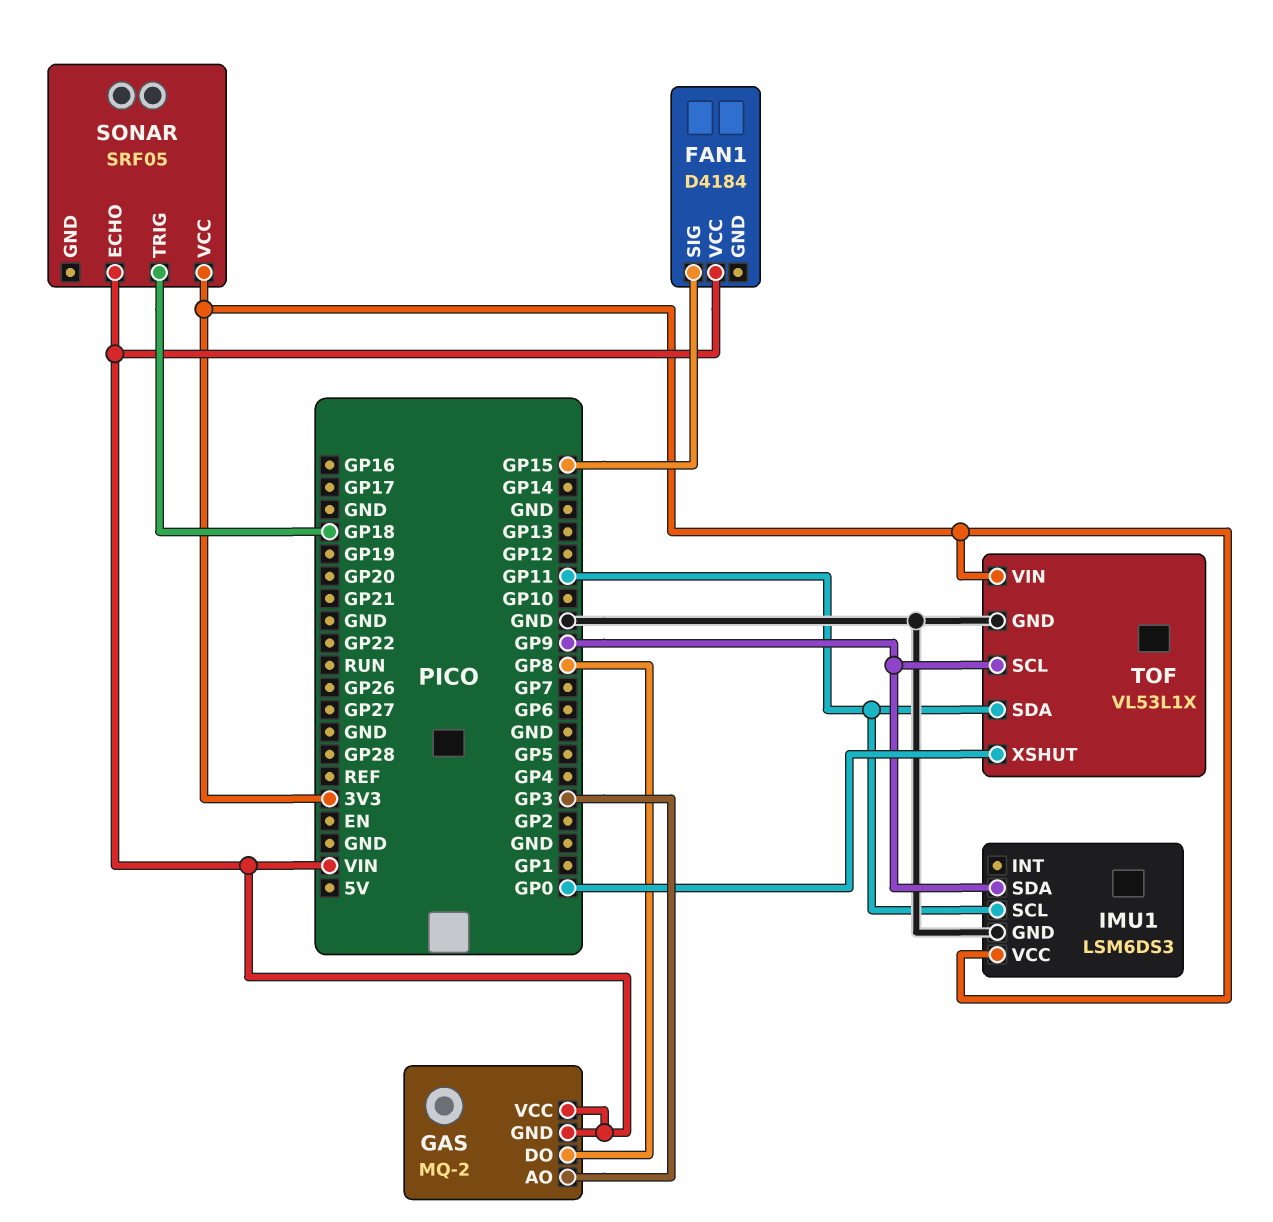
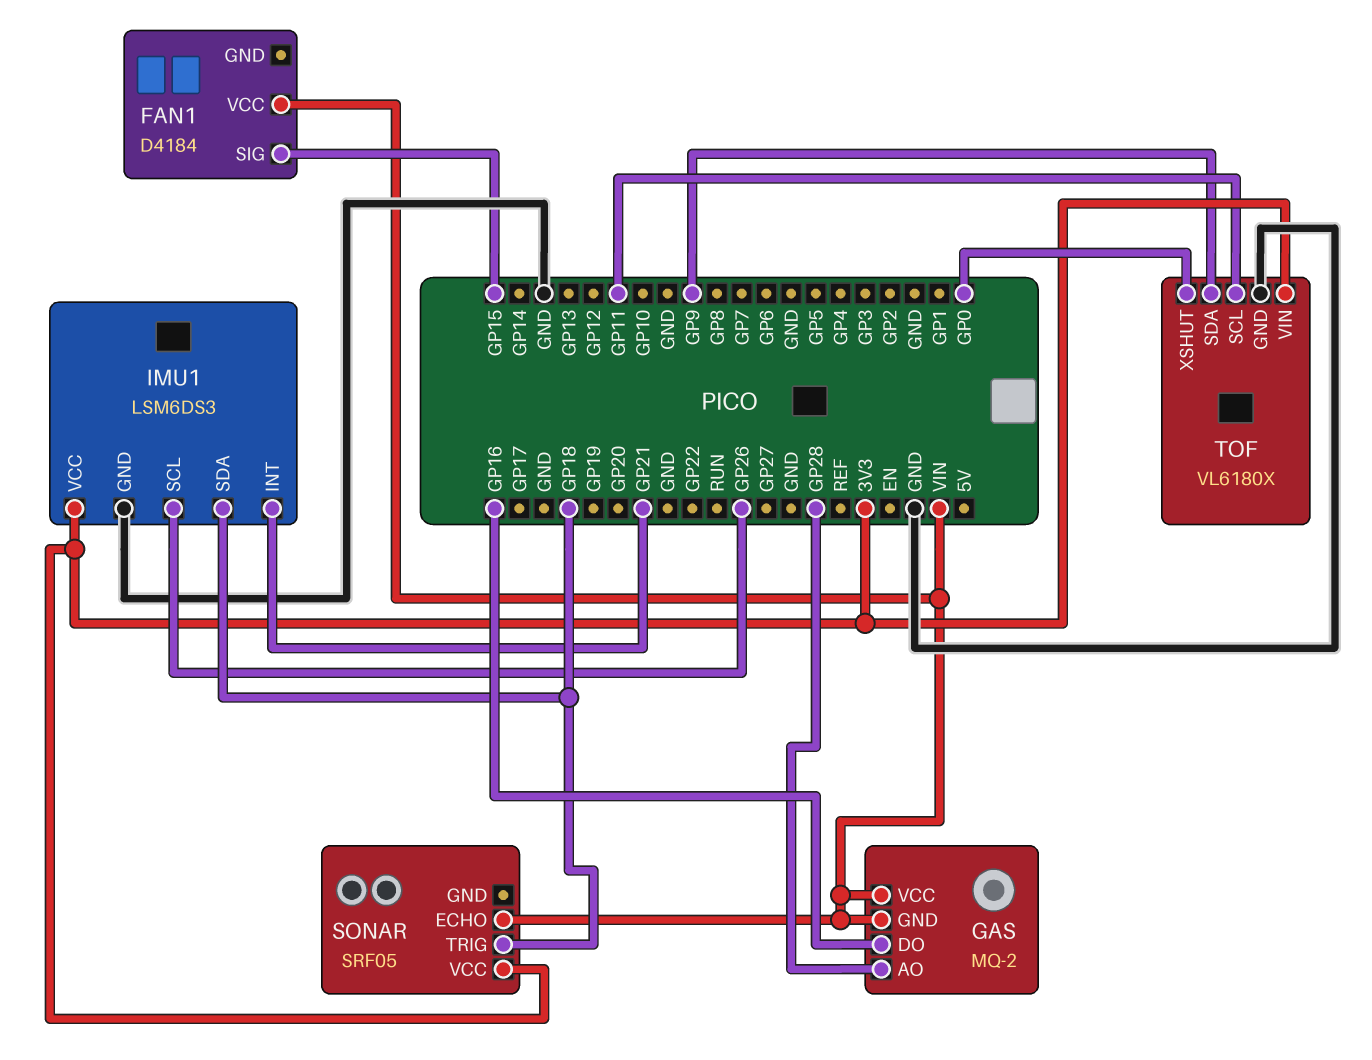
GAS pin AO: GP3 -> GP28
GAS pin DO: GP8 -> GP16
IMU1 pin INT: none -> GP21
IMU1 pin SCL: GP11 -> GP26
IMU1 pin SDA: GP9 -> GP18
TOF: VL53L1X -> VL6180X
TOF pin SCL: GP9 -> GP11
TOF pin SDA: GP11 -> GP9

